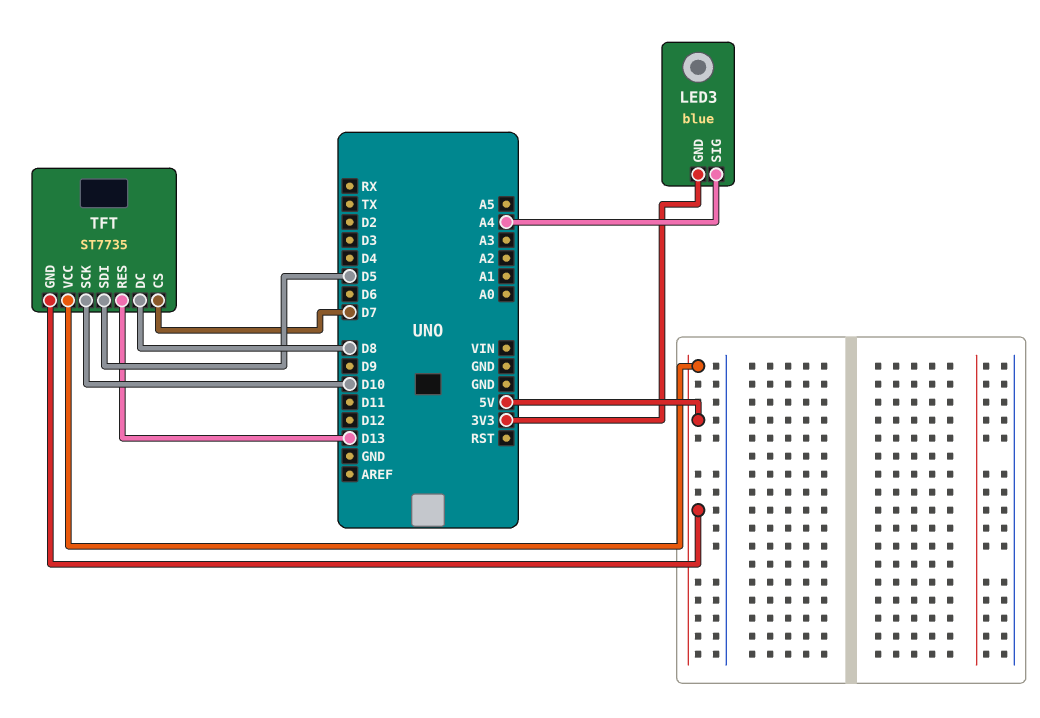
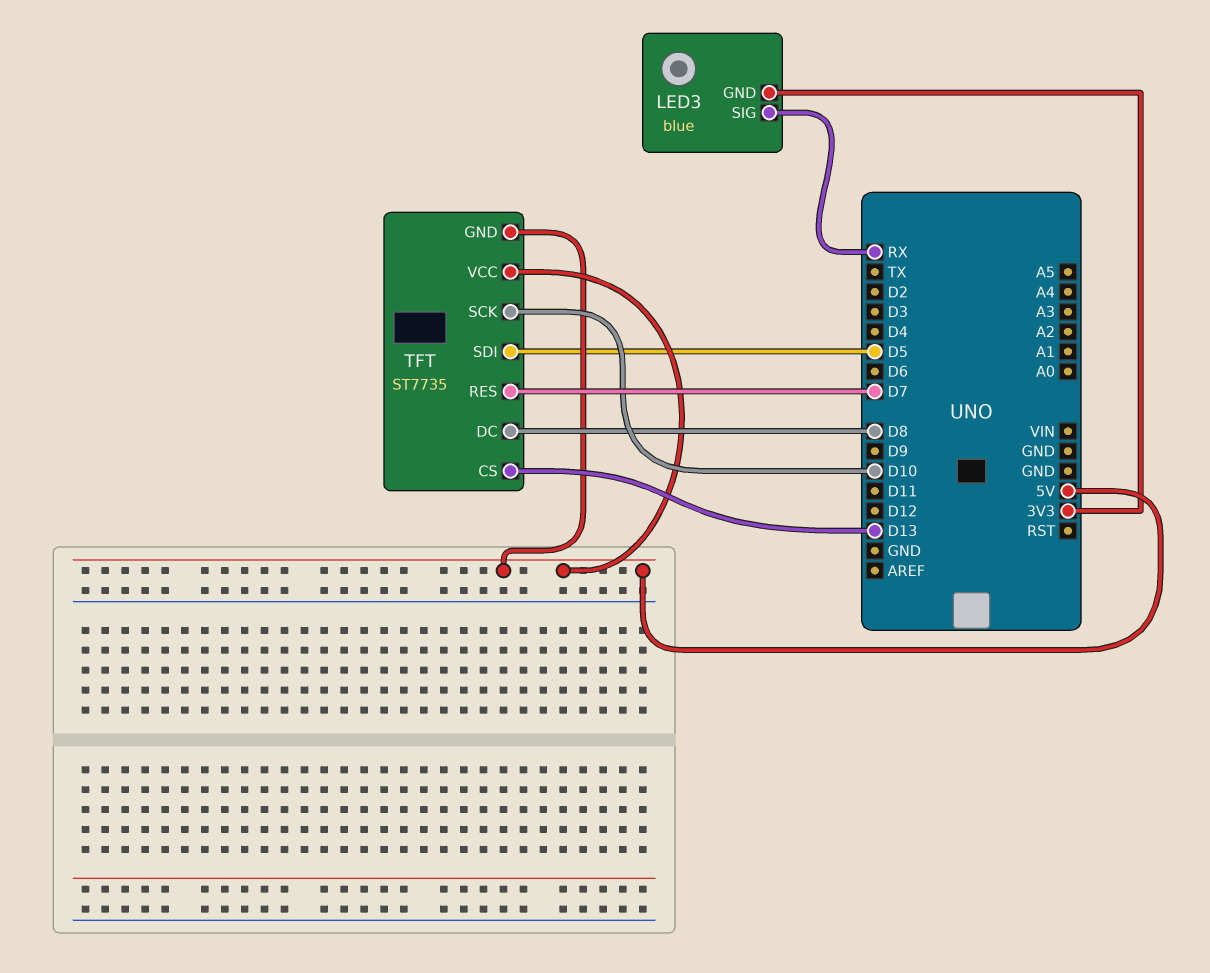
LED3 pin SIG: A4 -> RX
TFT pin CS: D7 -> D13
TFT pin RES: D13 -> D7

